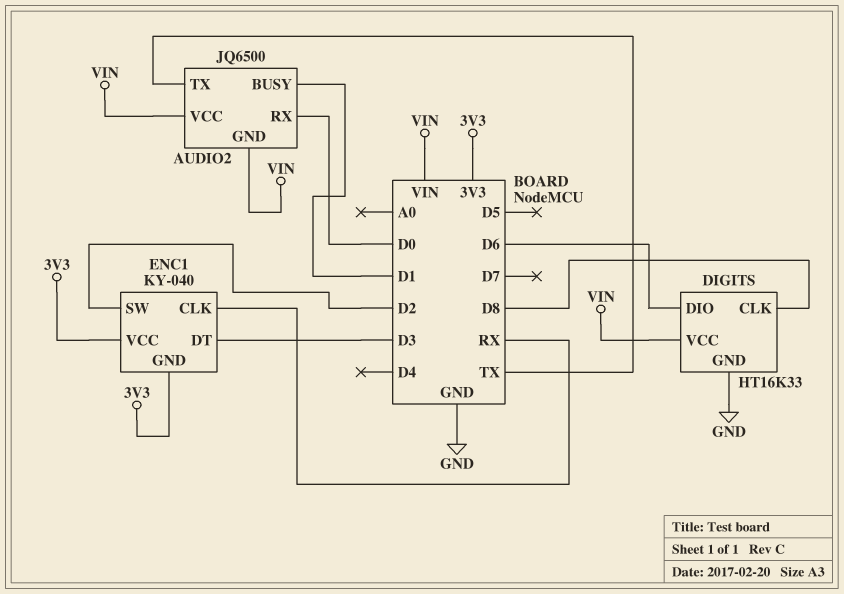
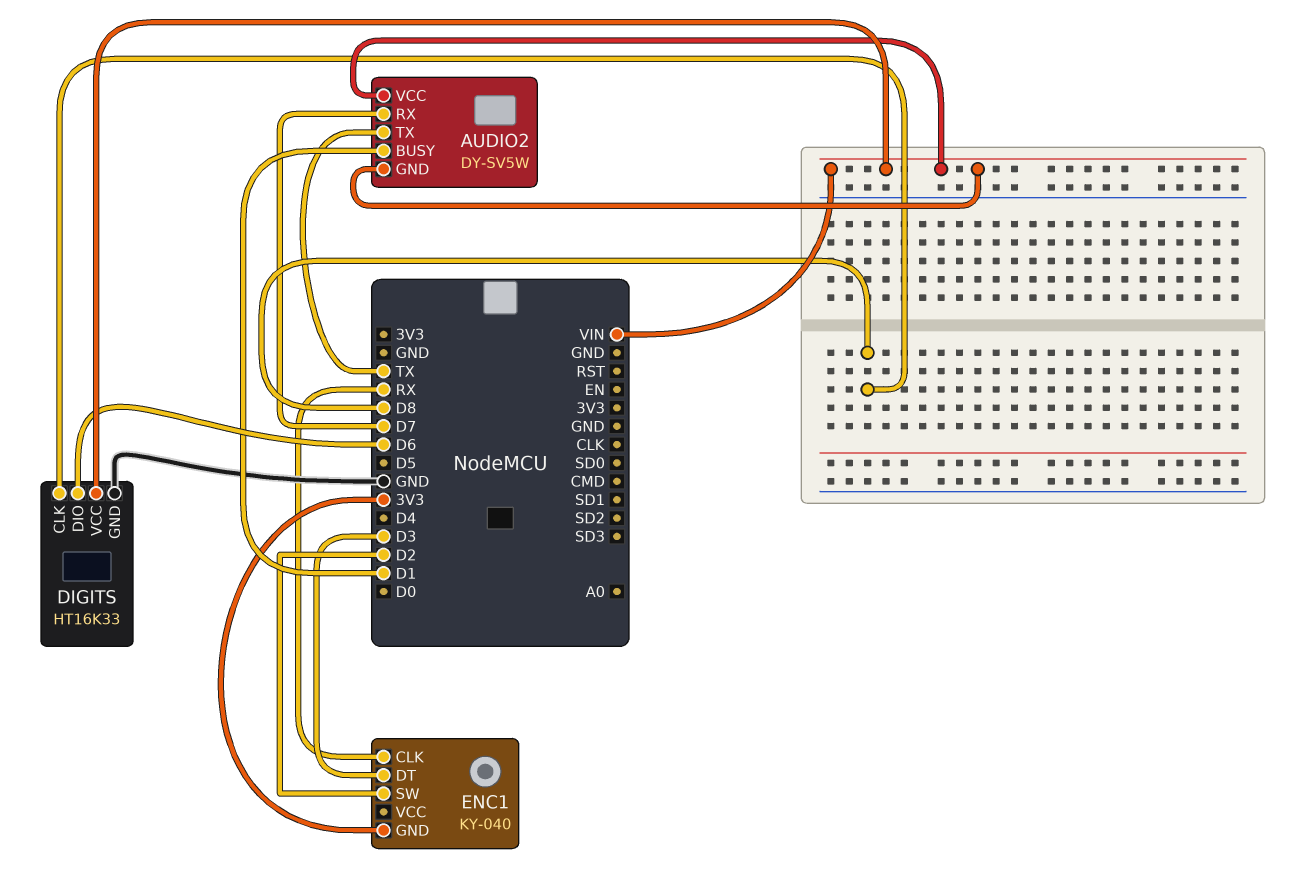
AUDIO2: JQ6500 -> DY-SV5W
AUDIO2 pin RX: D0 -> D7
ENC1 pin VCC: 3V3 -> none

